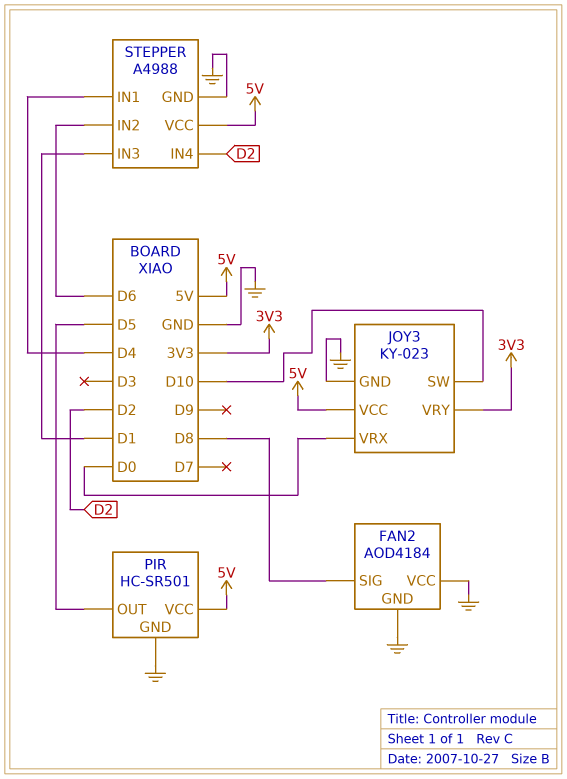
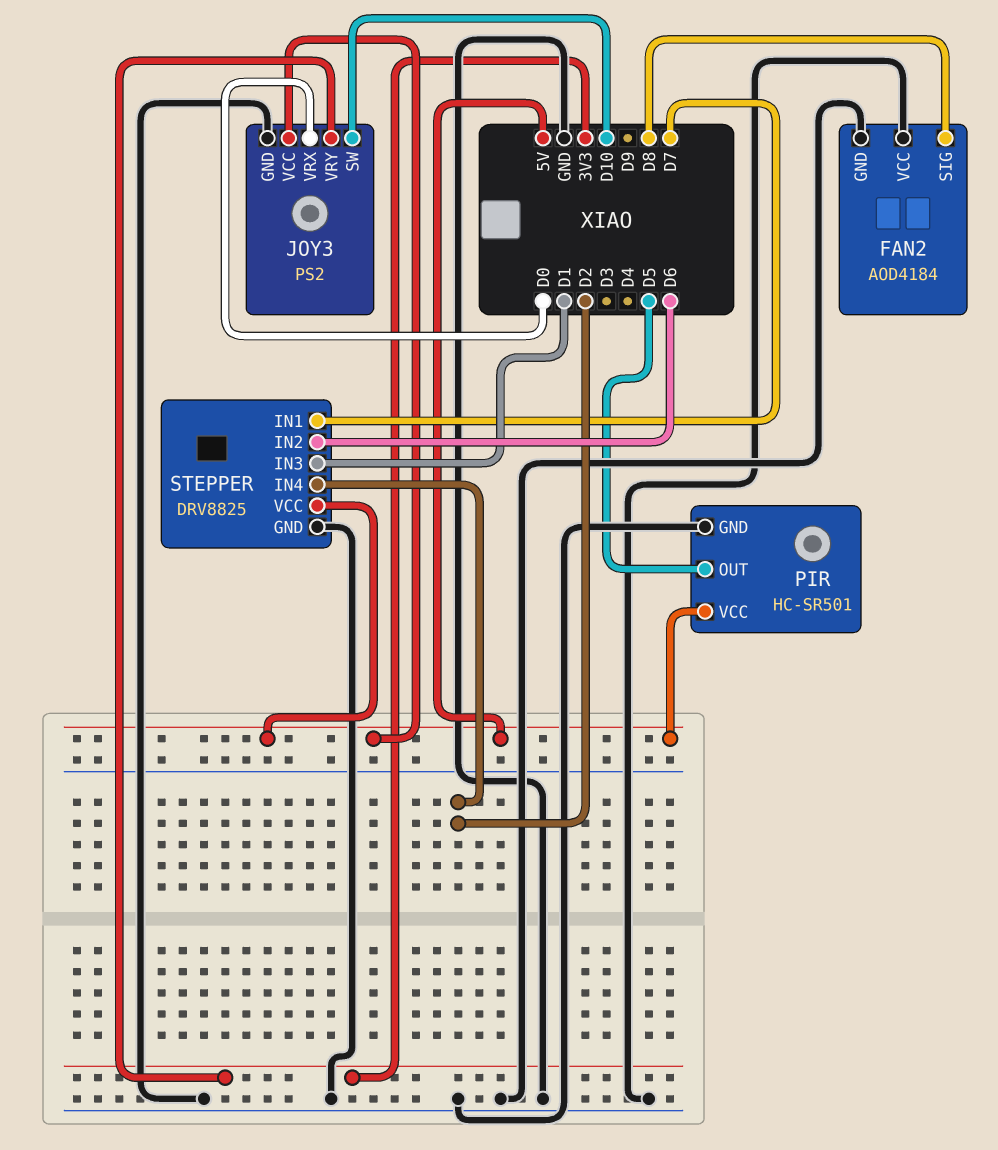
JOY3: KY-023 -> PS2
STEPPER: A4988 -> DRV8825
STEPPER pin IN1: D4 -> D7

